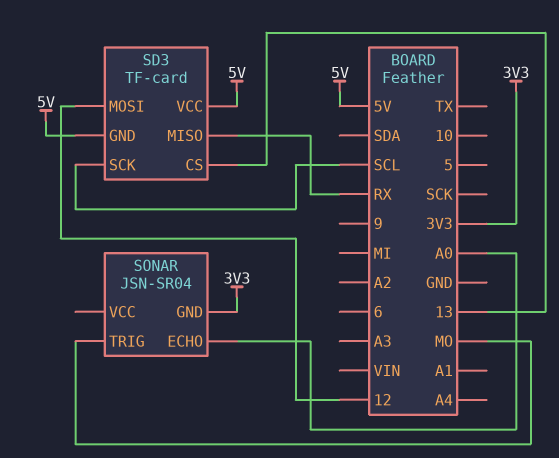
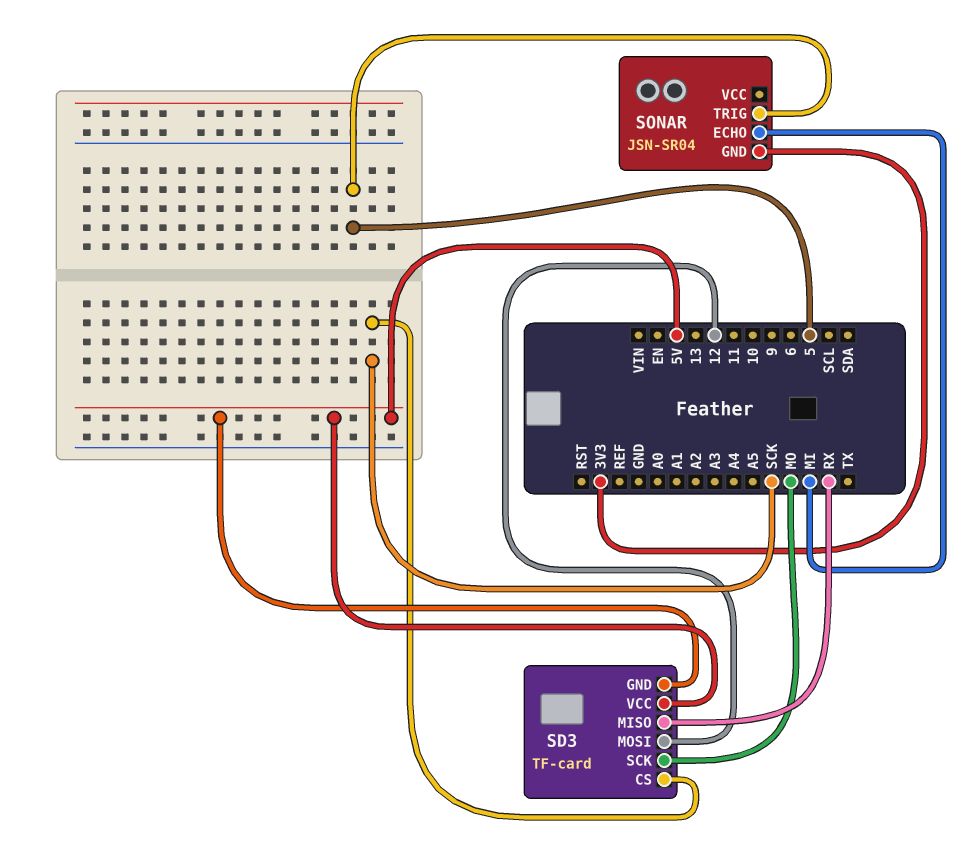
SD3 pin CS: 13 -> SCK
SD3 pin SCK: SCL -> MO
SONAR pin ECHO: A0 -> MI
SONAR pin TRIG: MO -> 5

